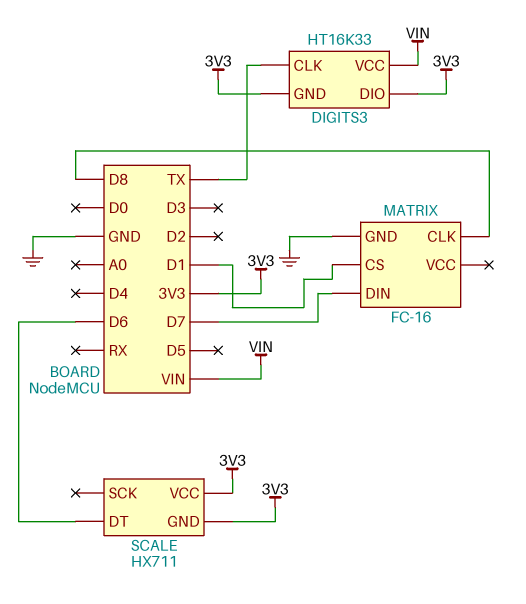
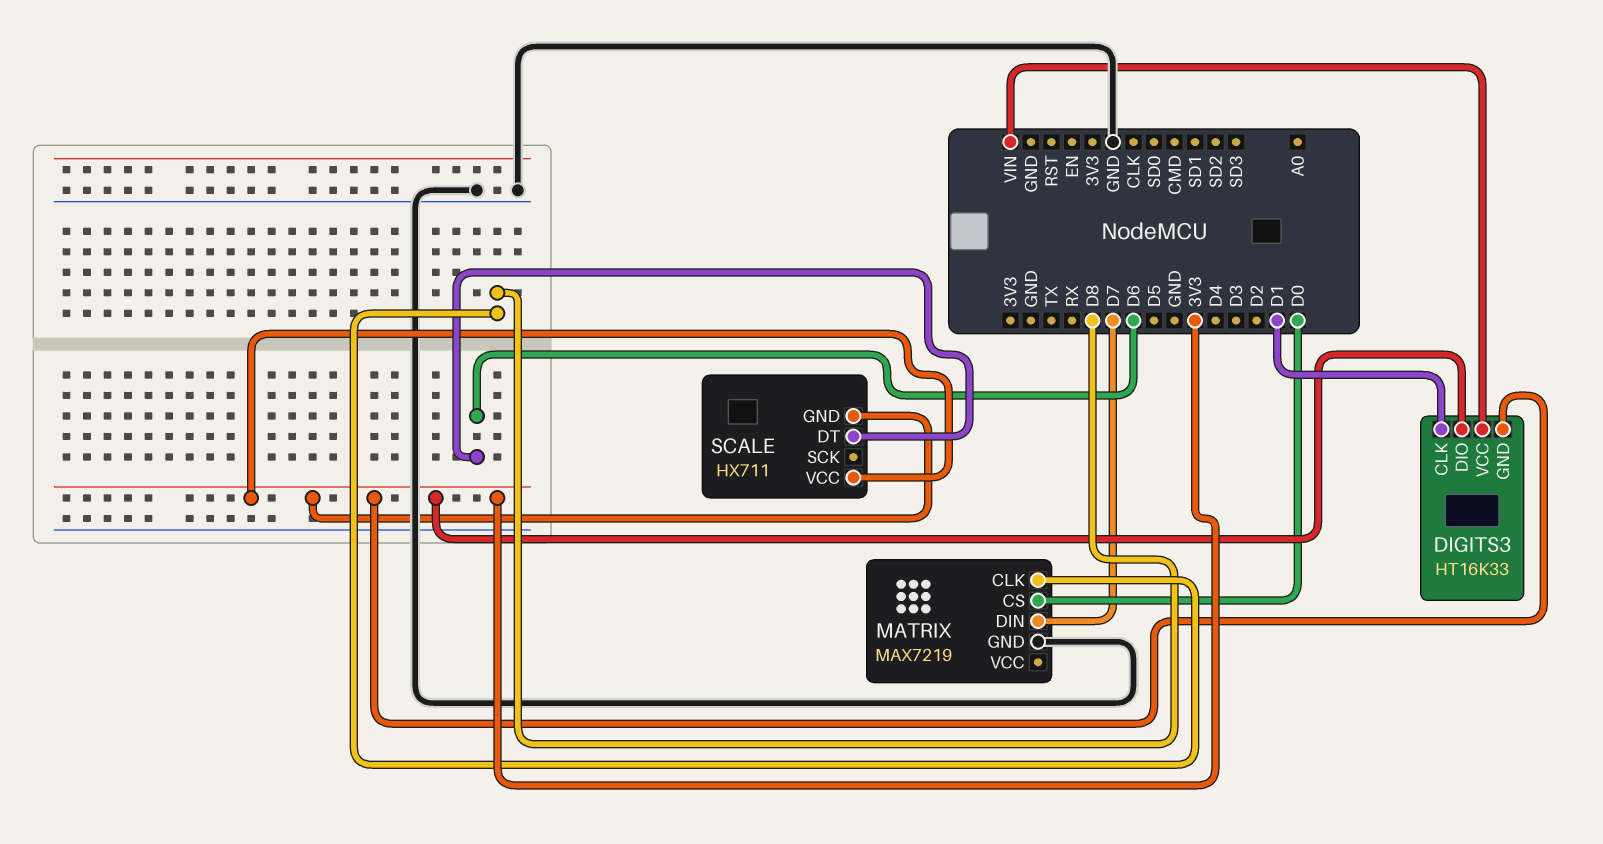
DIGITS3 pin CLK: TX -> D1
MATRIX: FC-16 -> MAX7219
MATRIX pin CS: D1 -> D0

